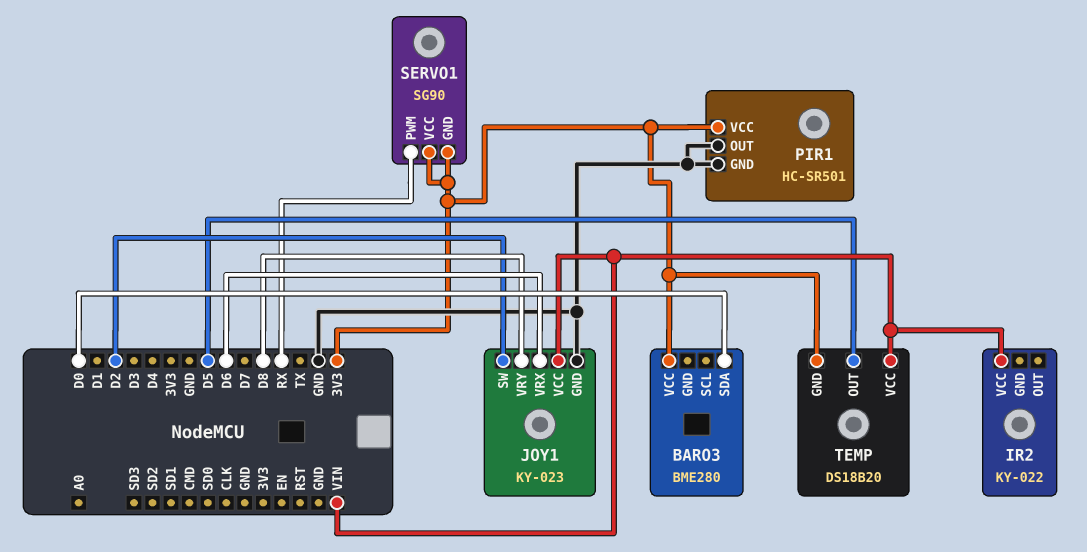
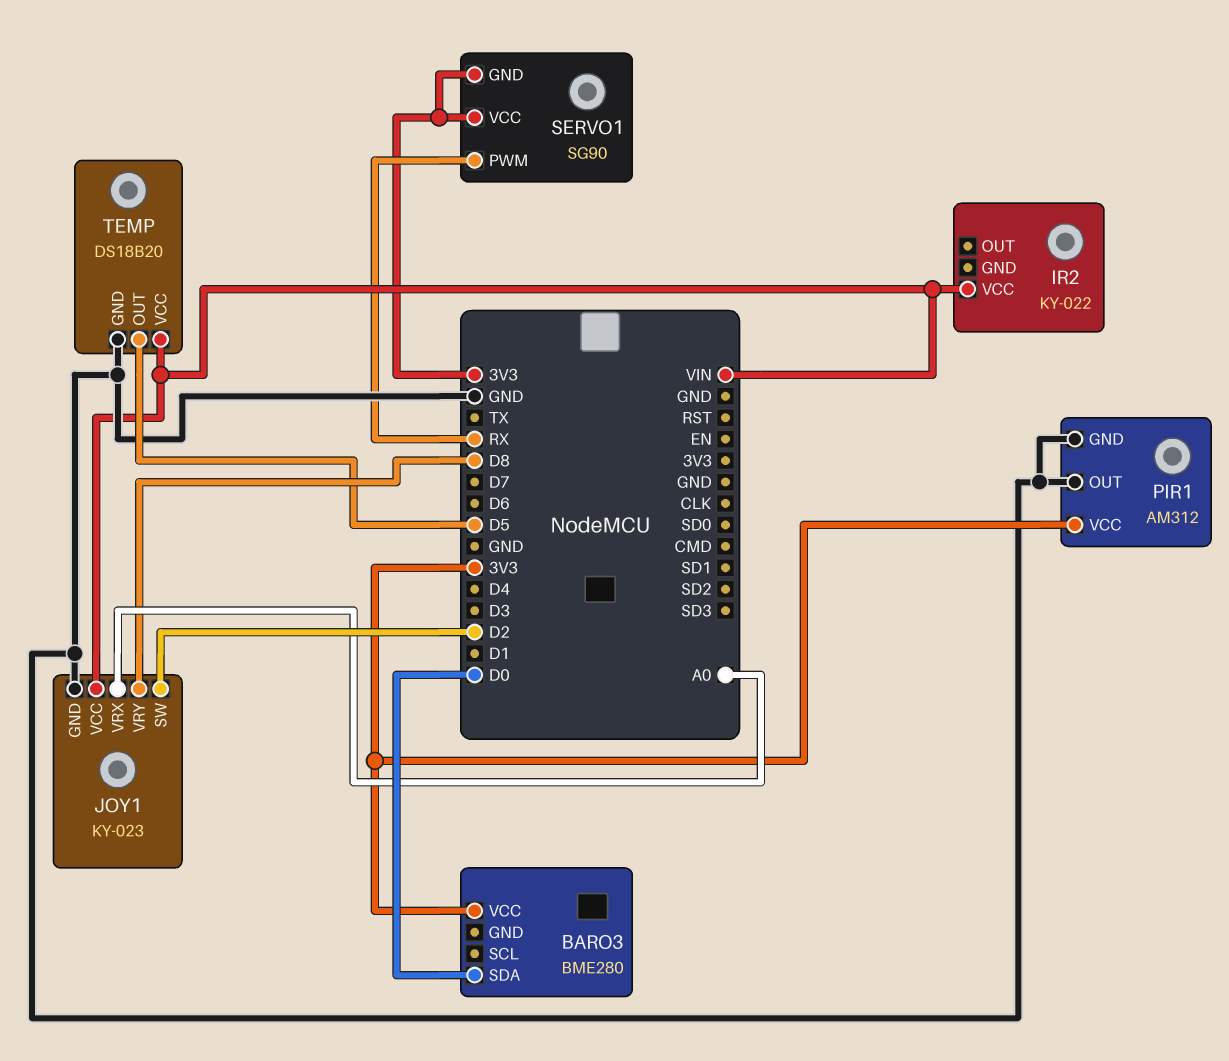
JOY1 pin VRX: D6 -> A0
PIR1: HC-SR501 -> AM312
TEMP pin GND: 3V3 -> GND

